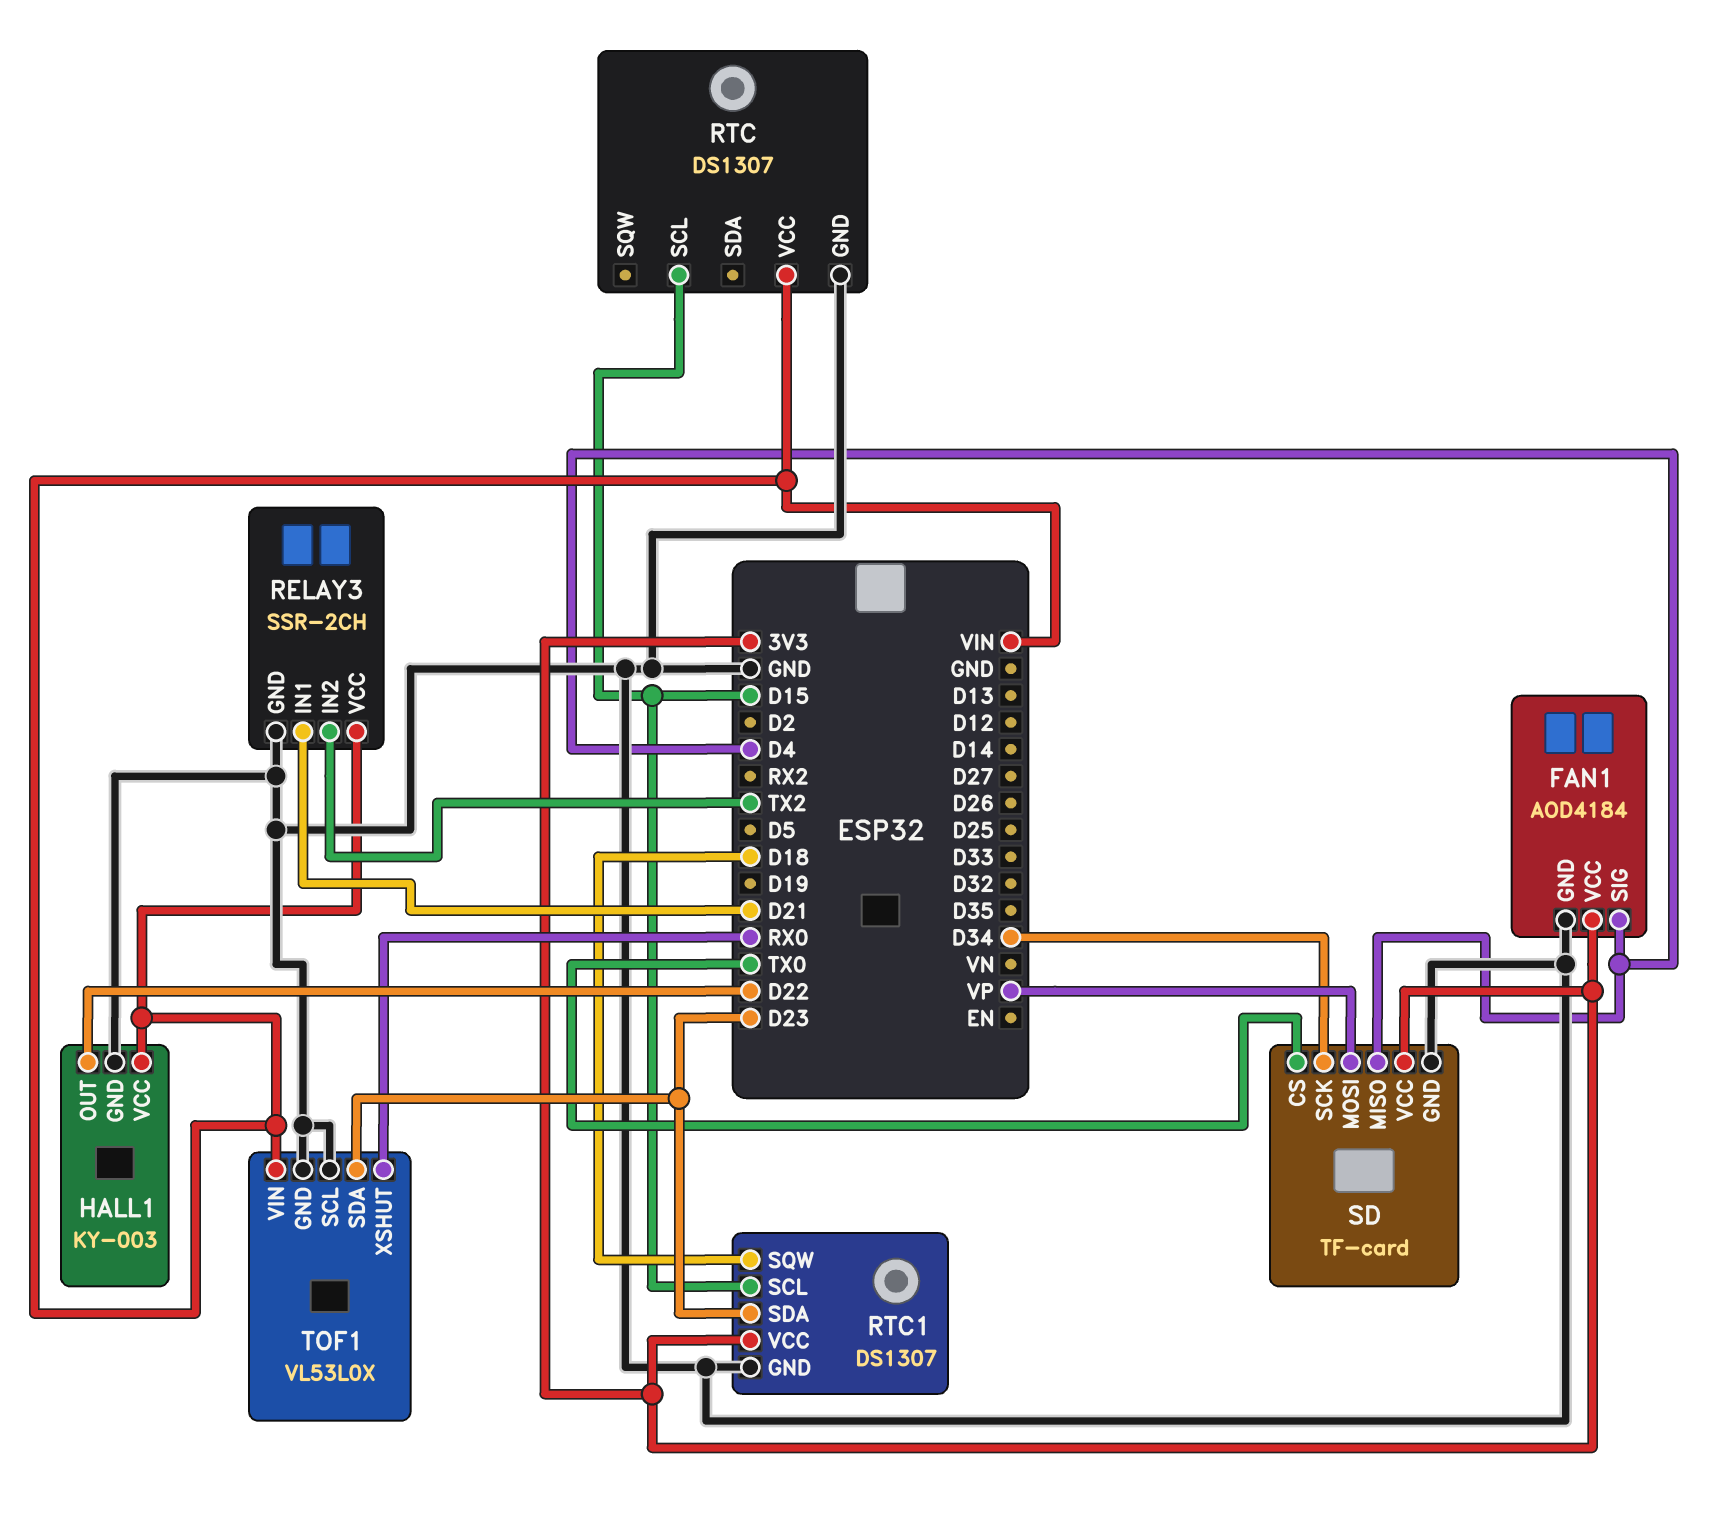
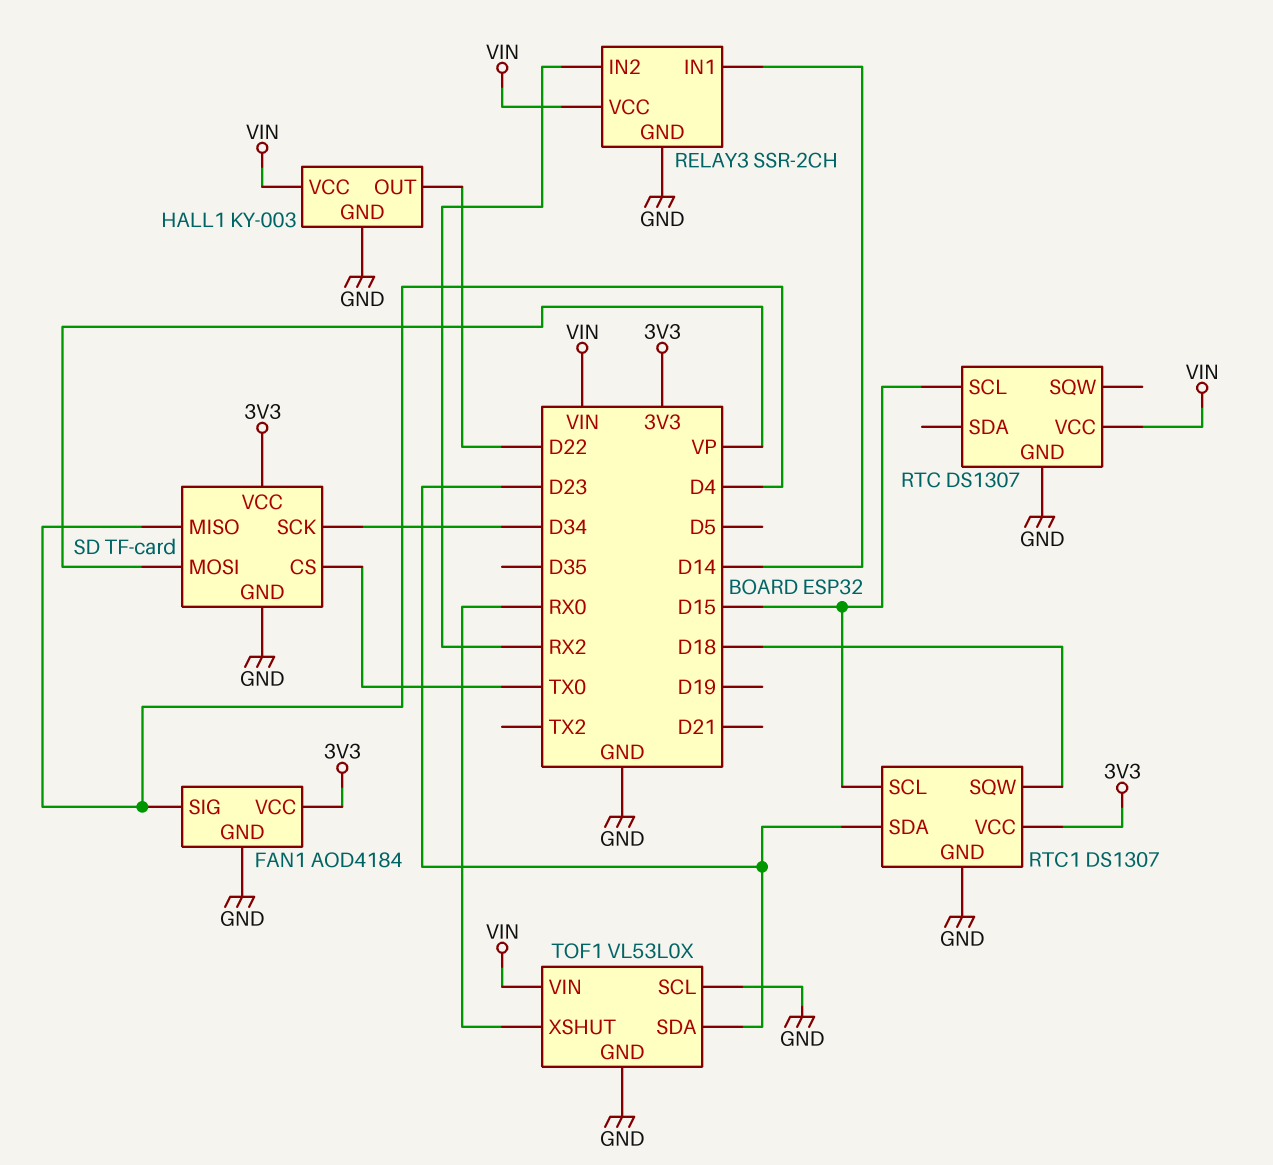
RELAY3 pin IN1: D21 -> D14
RELAY3 pin IN2: TX2 -> RX2

